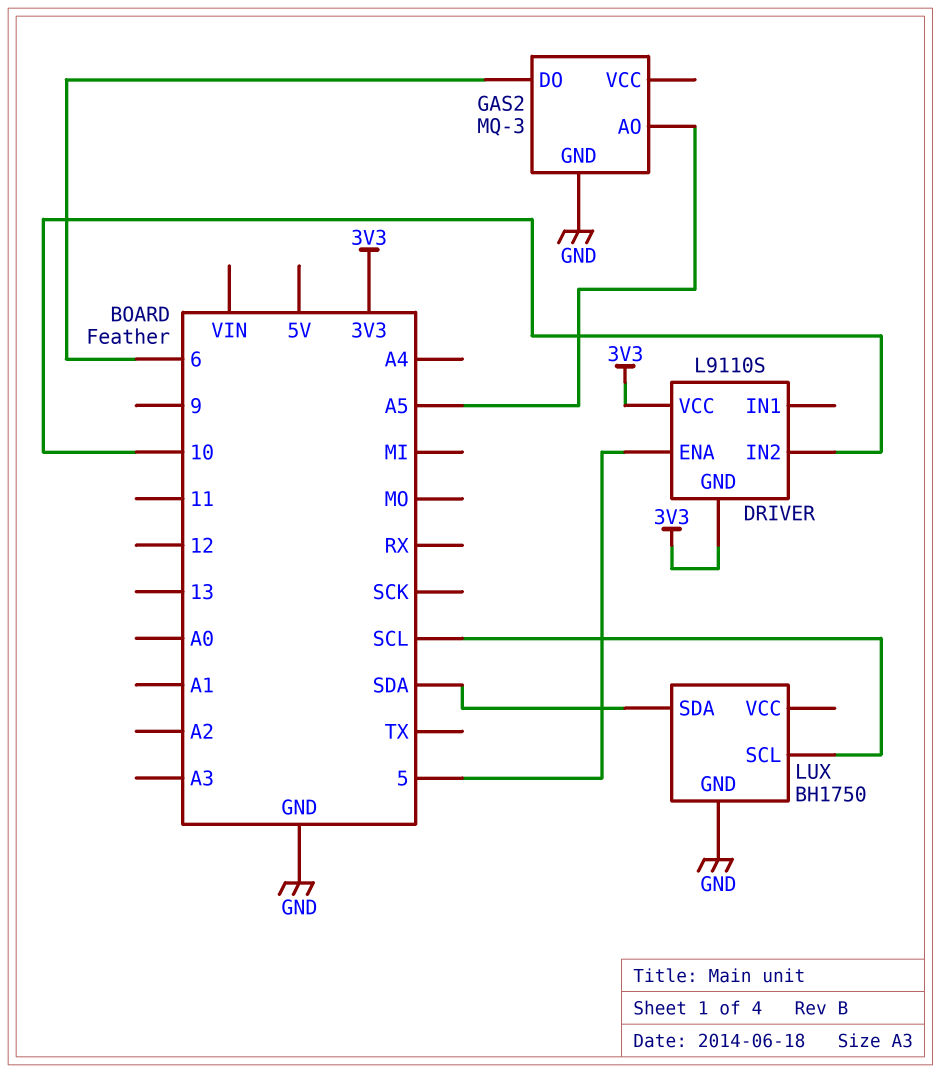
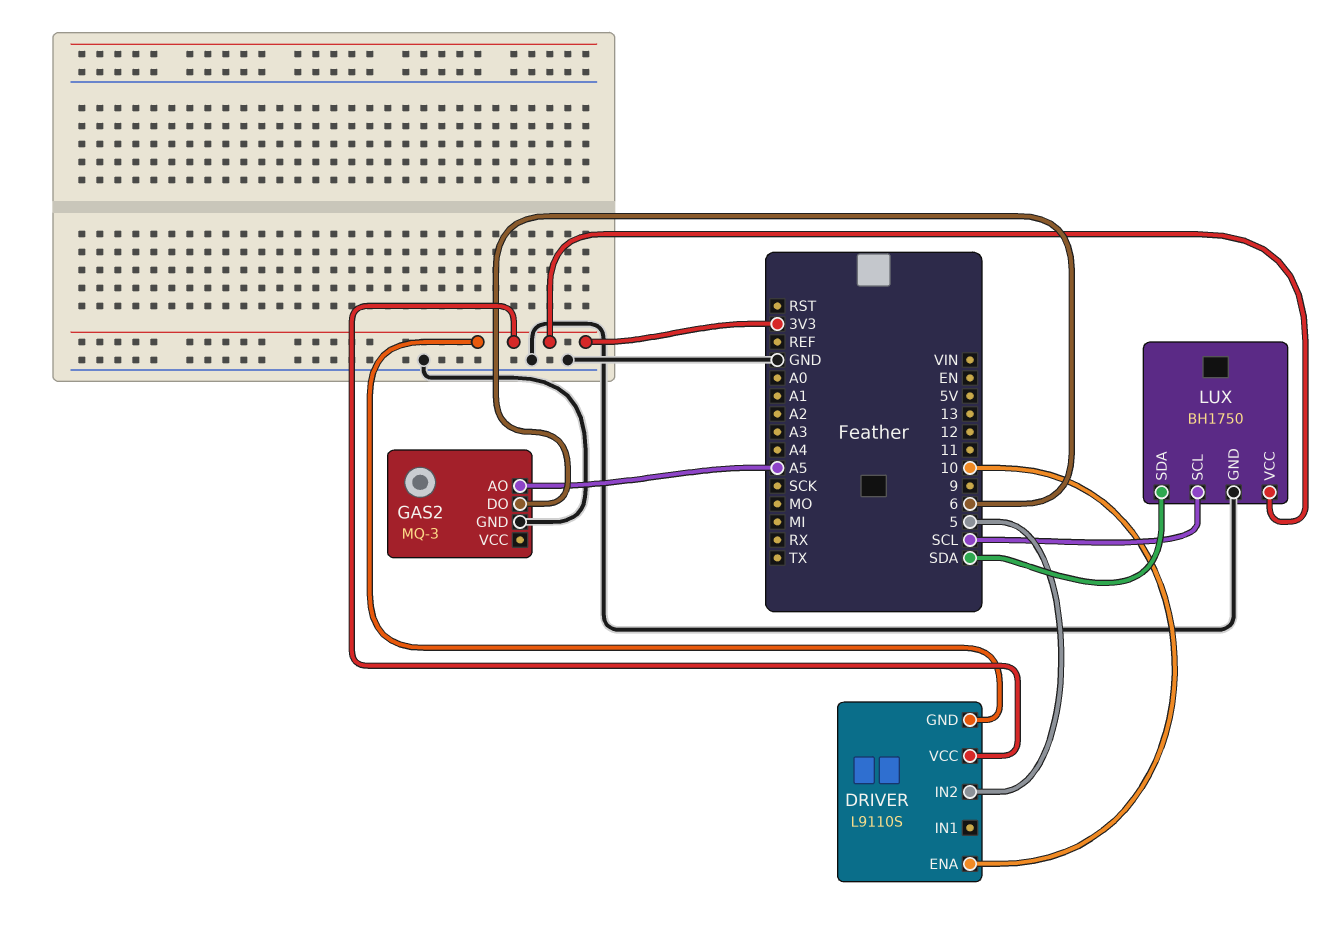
DRIVER pin ENA: 5 -> 10
DRIVER pin IN2: 10 -> 5
LUX pin VCC: none -> 3V3

